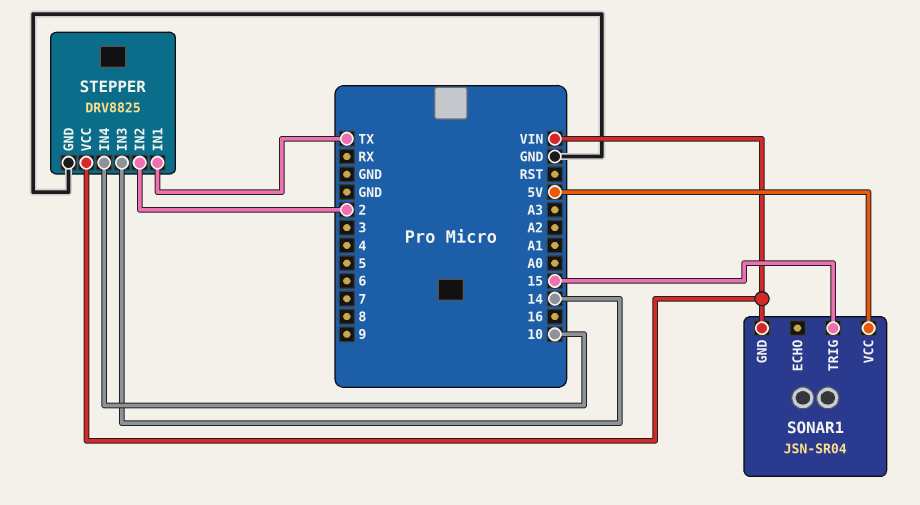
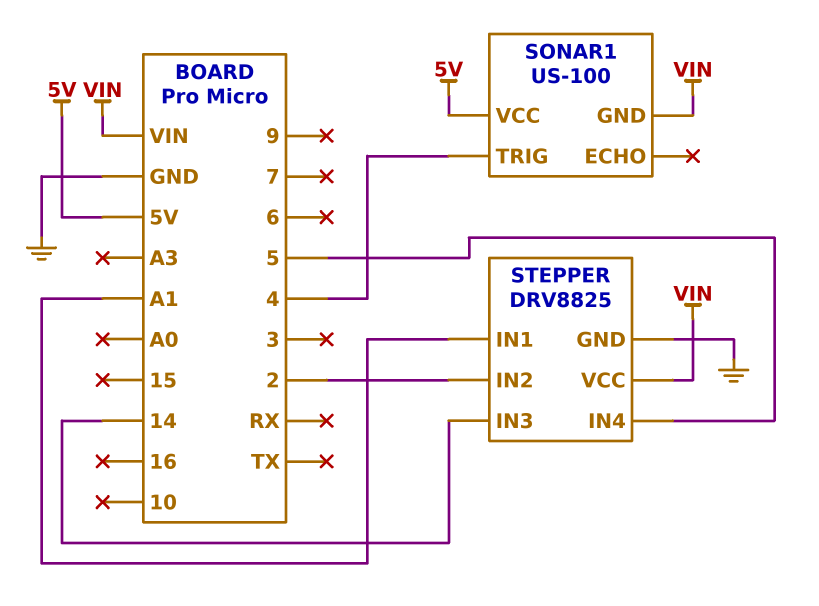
SONAR1: JSN-SR04 -> US-100
SONAR1 pin TRIG: 15 -> 4
STEPPER pin IN1: TX -> A1
STEPPER pin IN4: 10 -> 5

